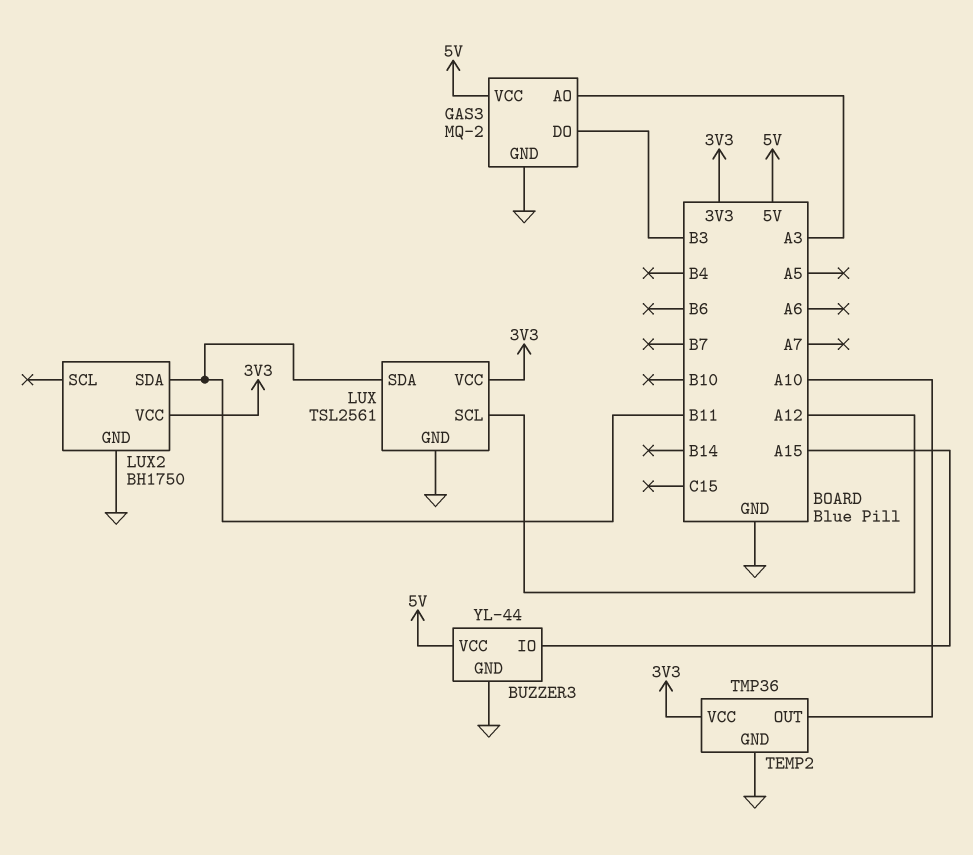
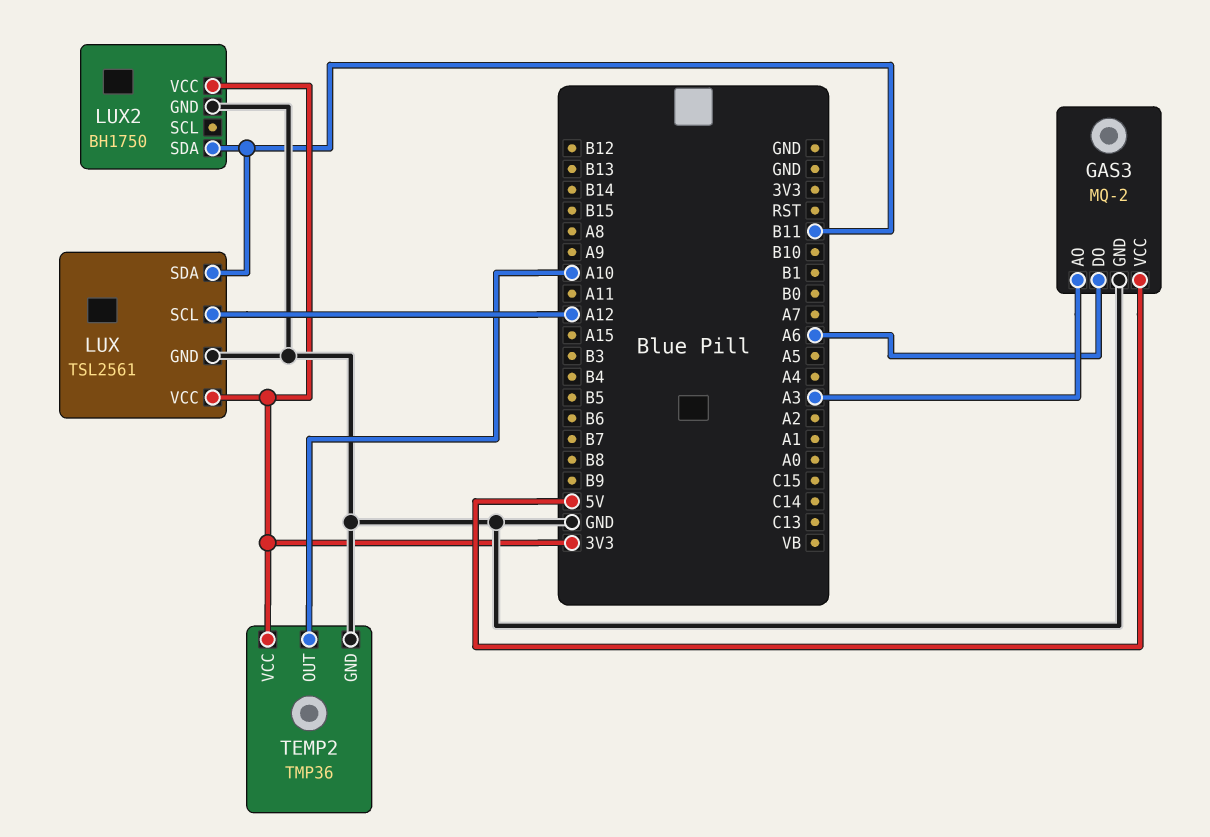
BUZZER3: YL-44 -> none
BUZZER3 pin GND: GND -> none
BUZZER3 pin IO: A15 -> none
BUZZER3 pin VCC: 5V -> none
GAS3 pin DO: B3 -> A6

